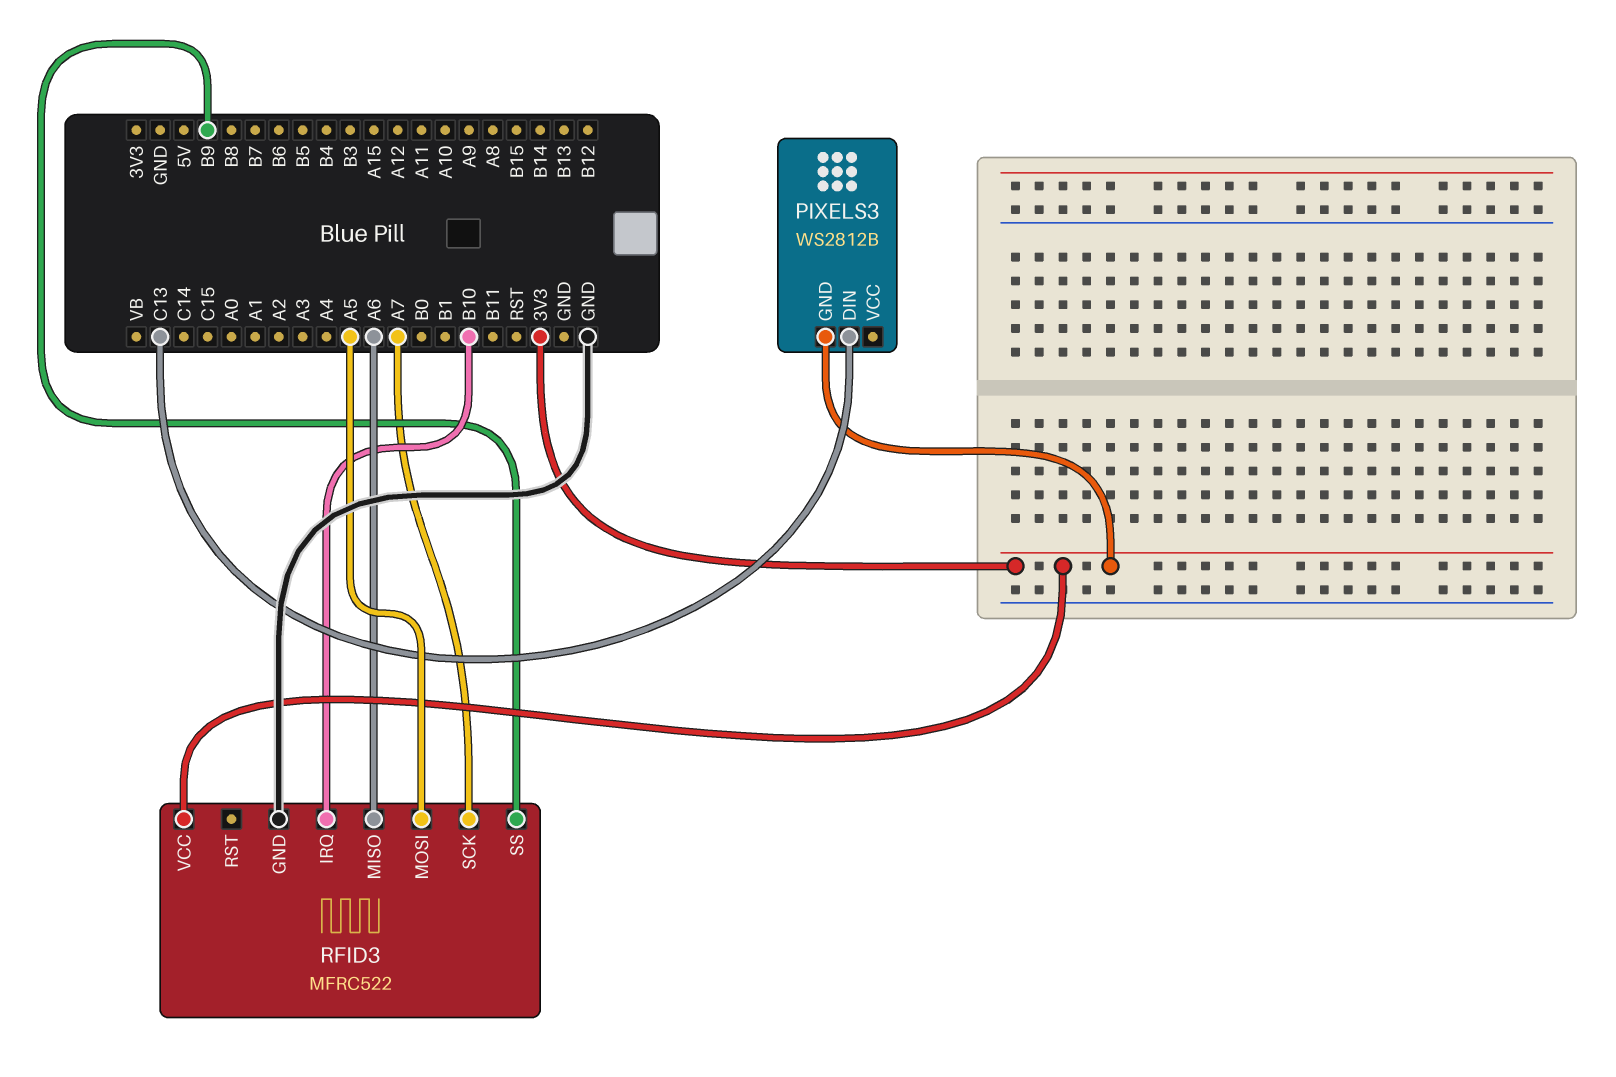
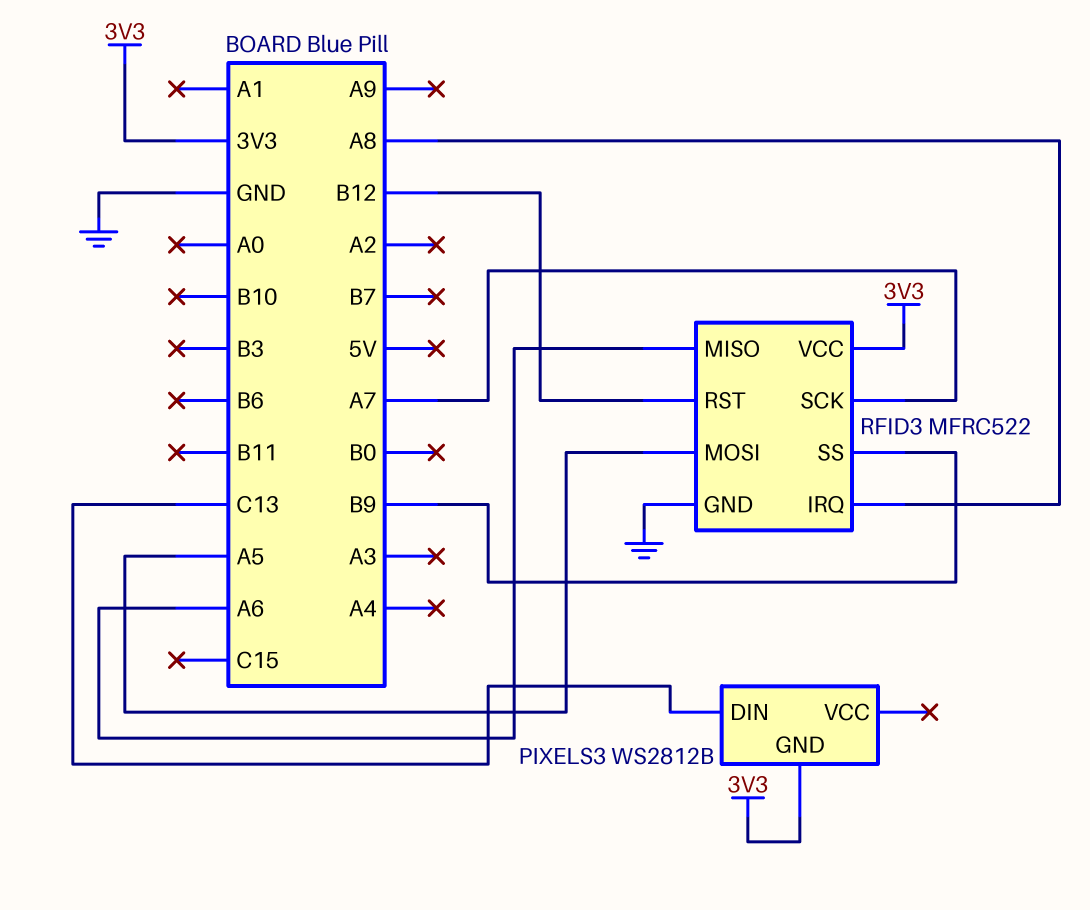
RFID3 pin IRQ: B10 -> A8
RFID3 pin RST: none -> B12

